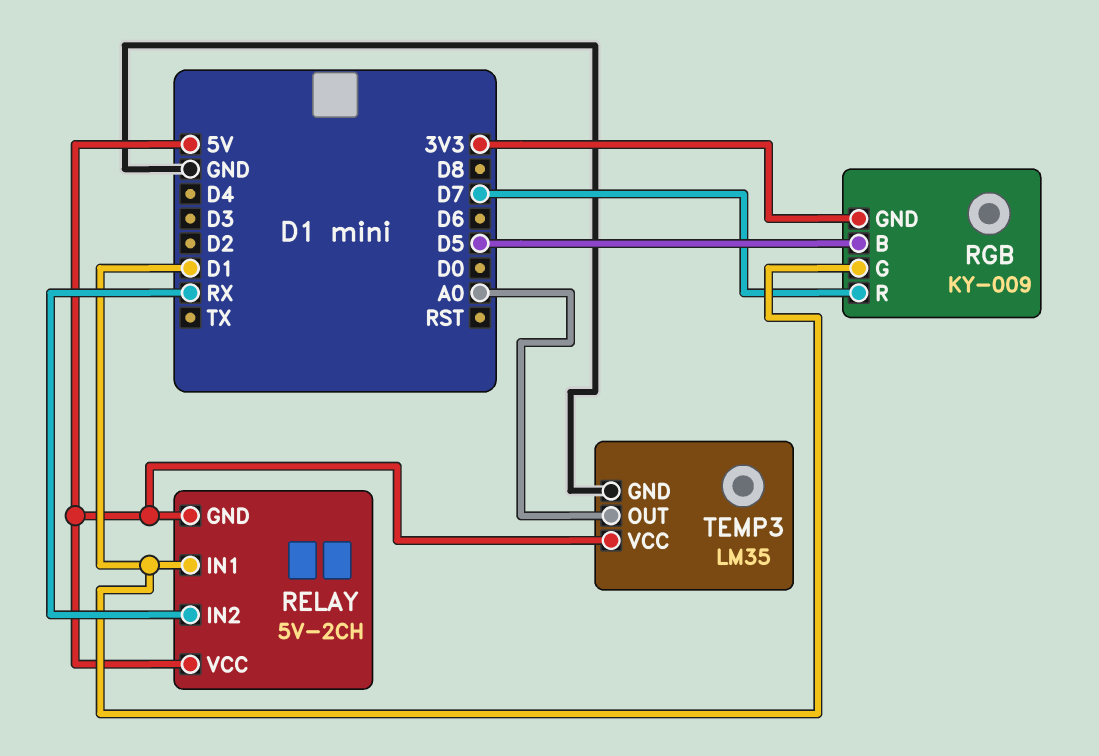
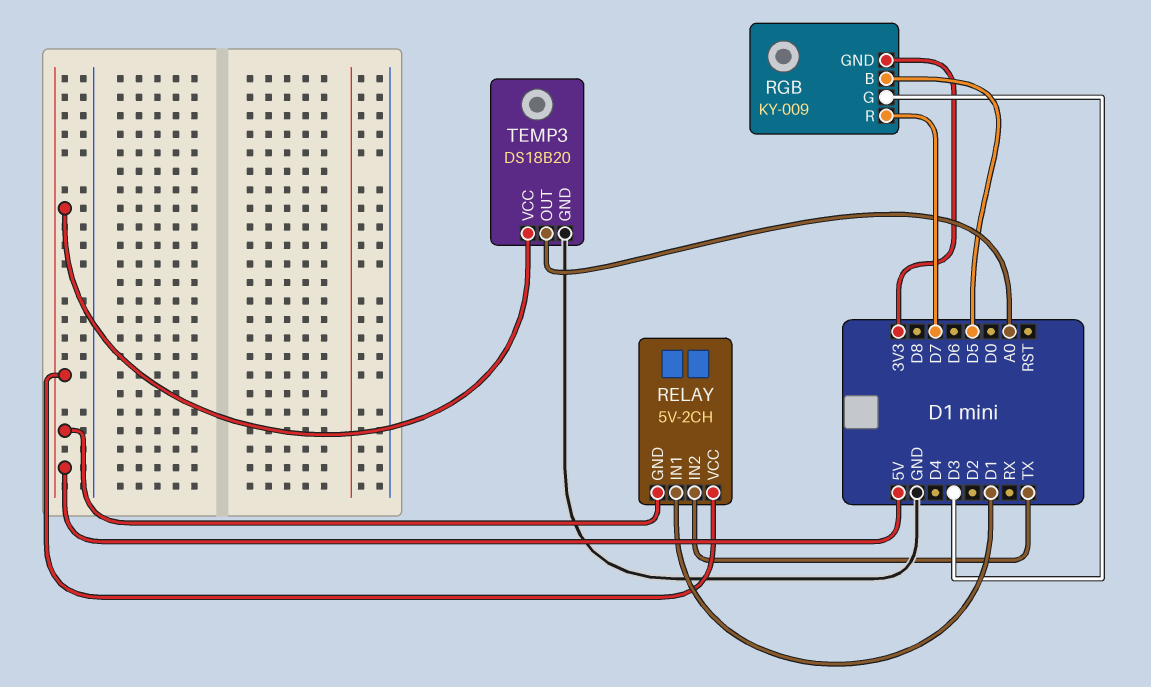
RELAY pin IN2: RX -> TX
RGB pin G: D1 -> D3
TEMP3: LM35 -> DS18B20

